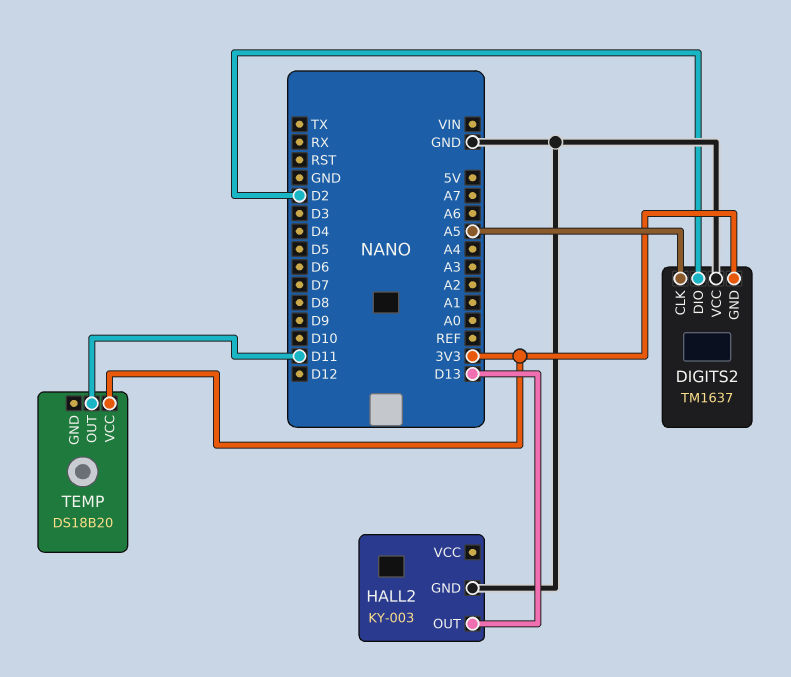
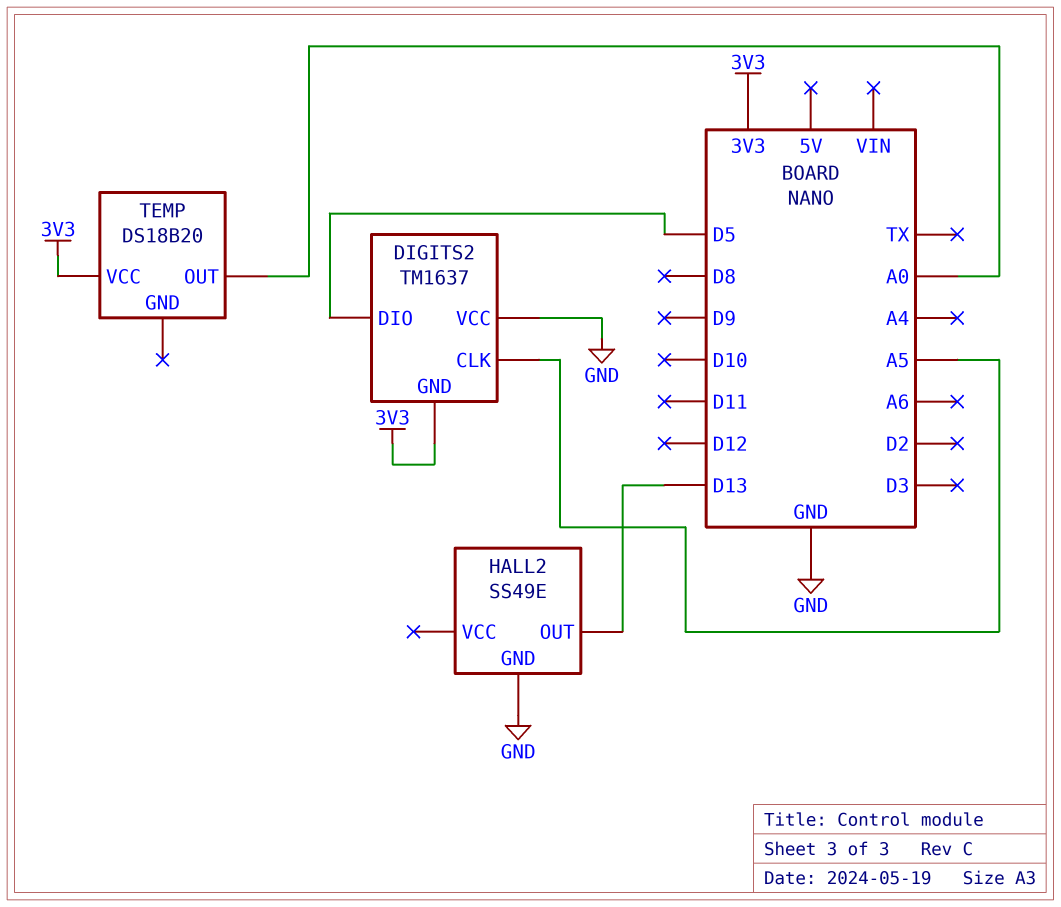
DIGITS2 pin DIO: D2 -> D5
HALL2: KY-003 -> SS49E
TEMP pin OUT: D11 -> A0

